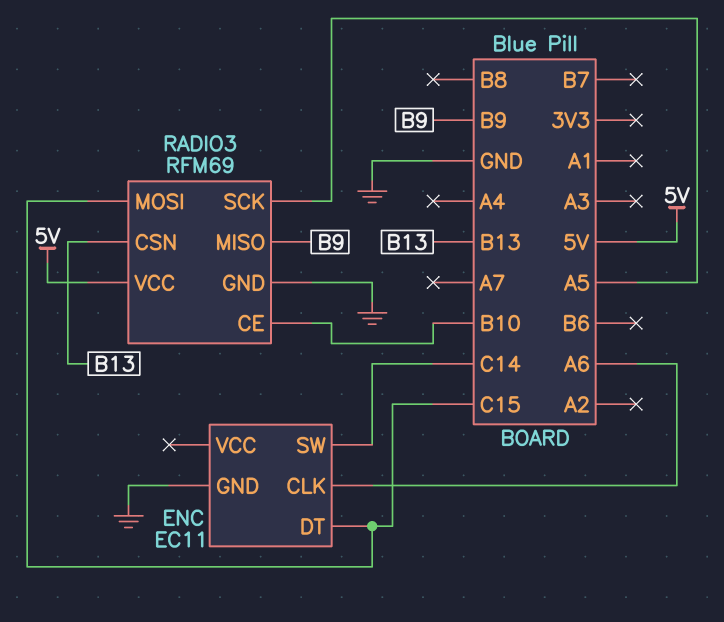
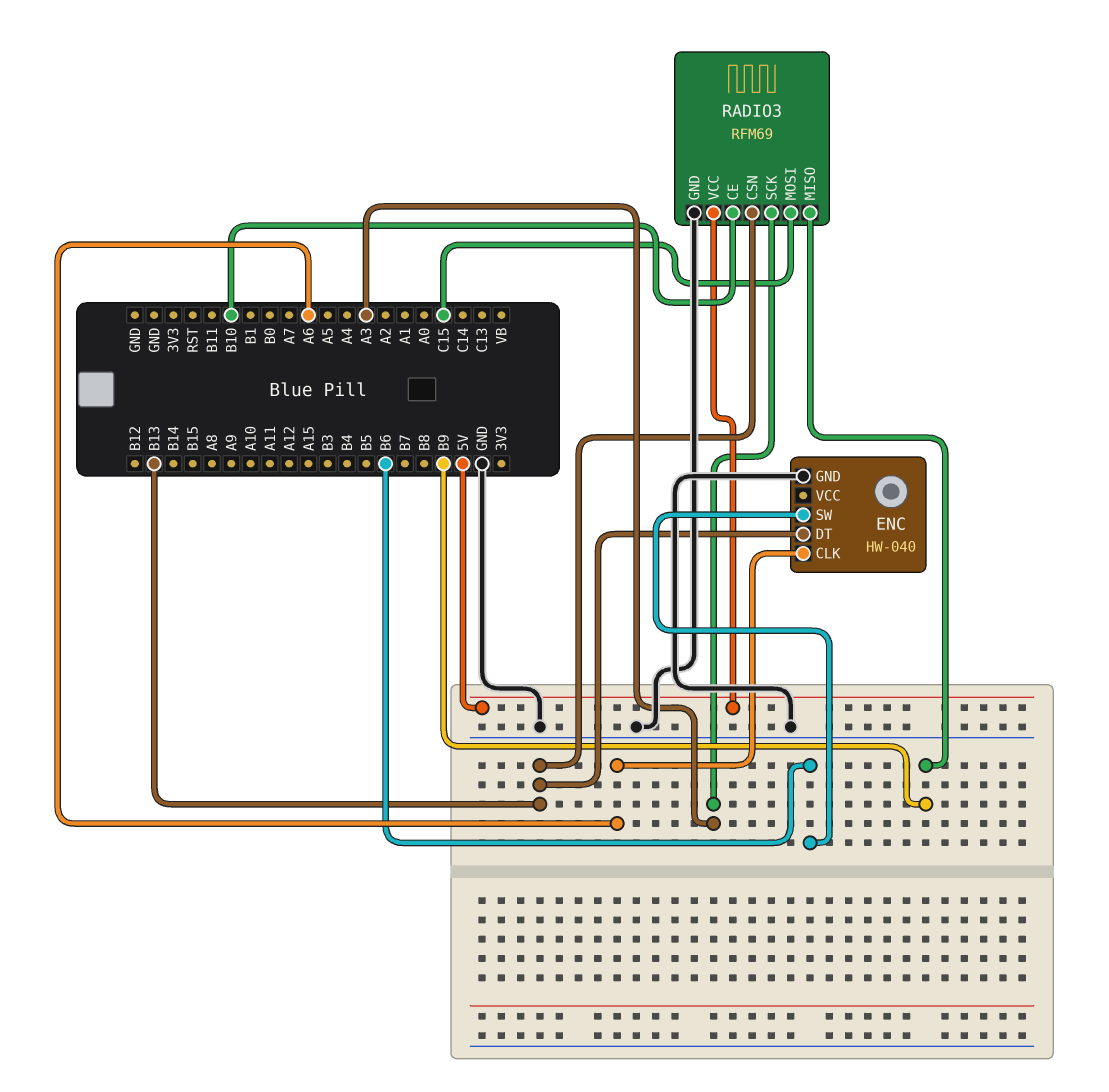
ENC: EC11 -> HW-040
ENC pin DT: C15 -> B13
ENC pin SW: C14 -> B6
RADIO3 pin SCK: A5 -> A3

